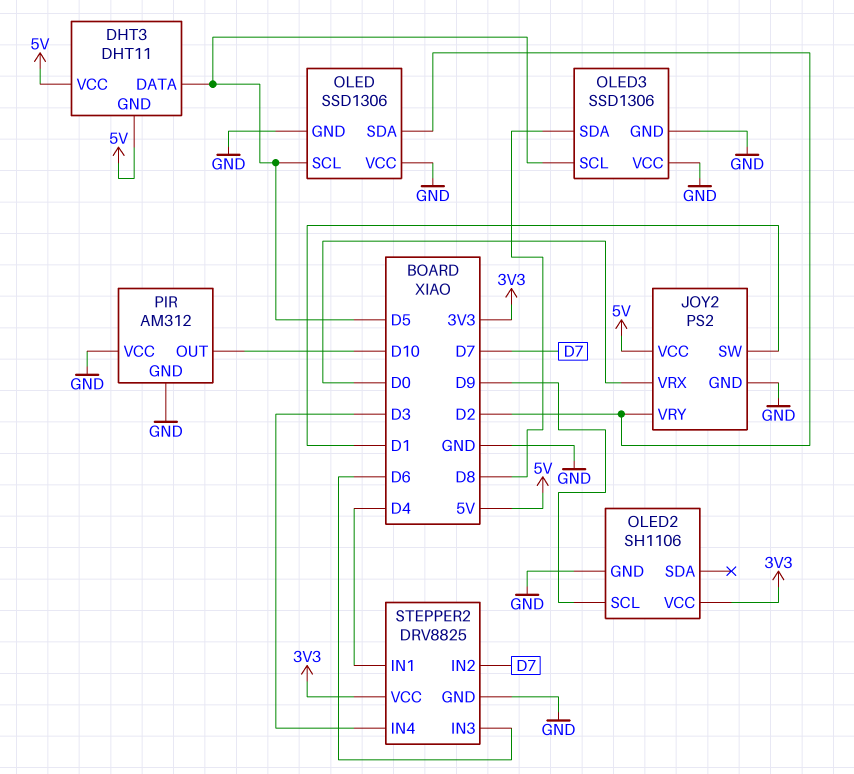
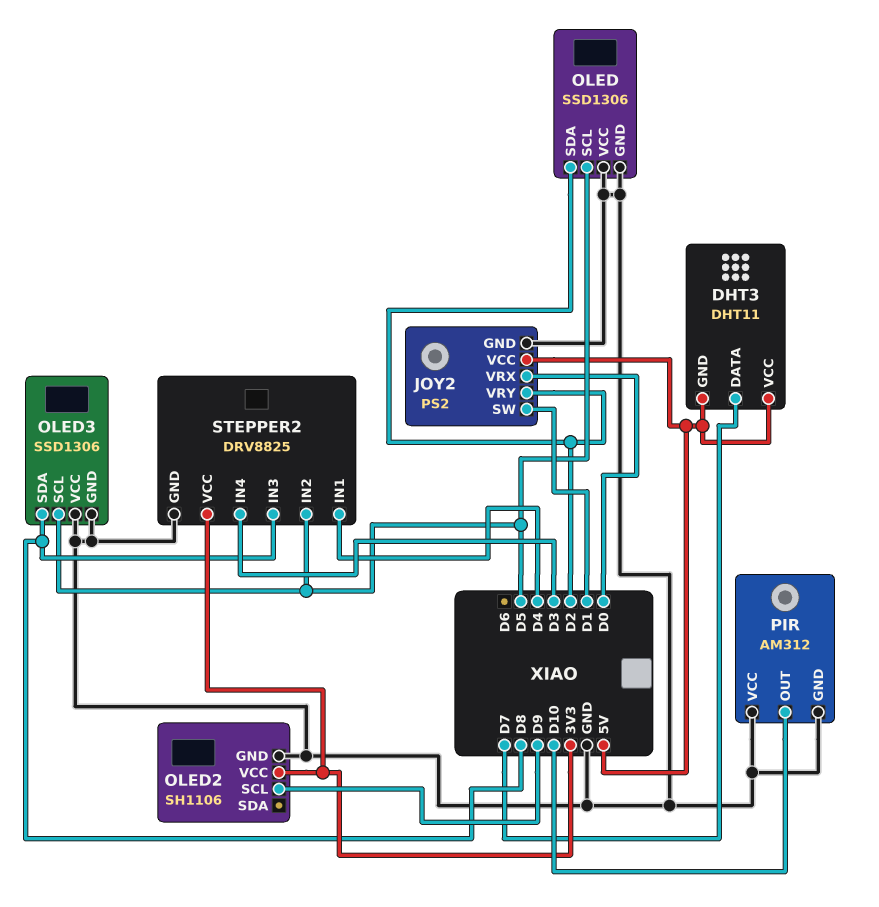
DHT3 pin DATA: D5 -> D7
STEPPER2 pin IN2: D7 -> D5
STEPPER2 pin IN3: D6 -> D8

